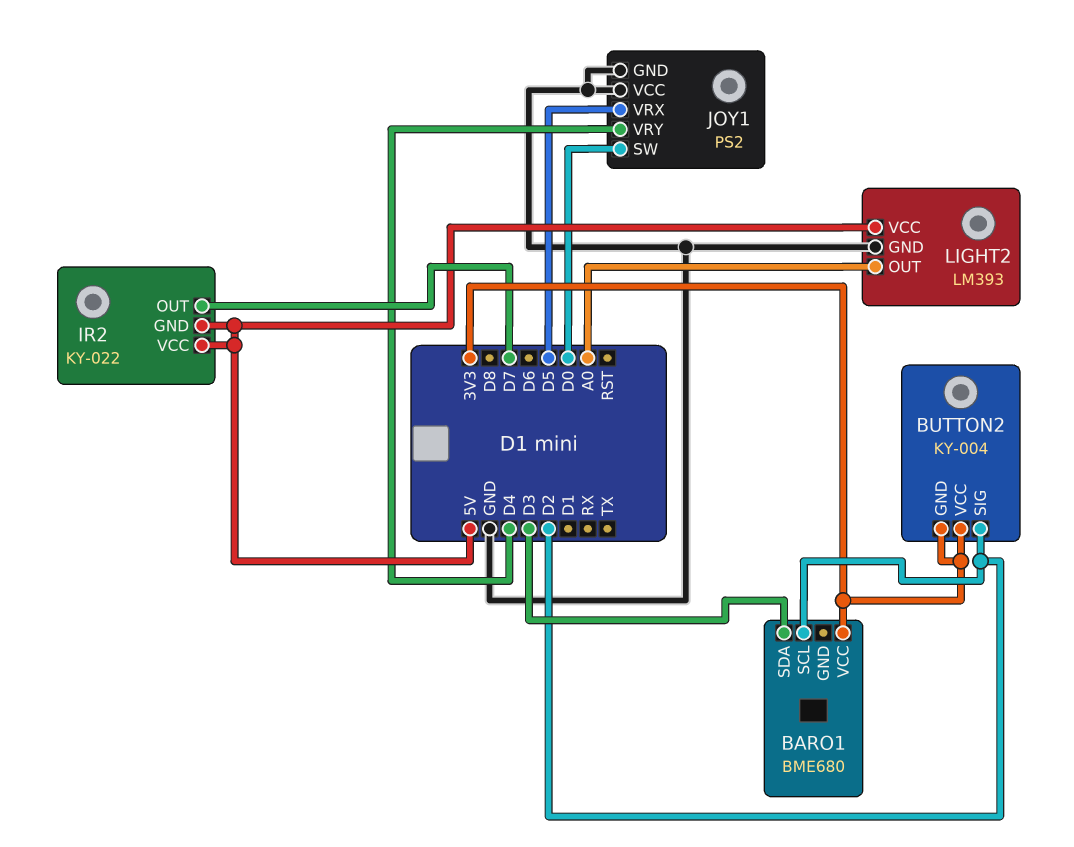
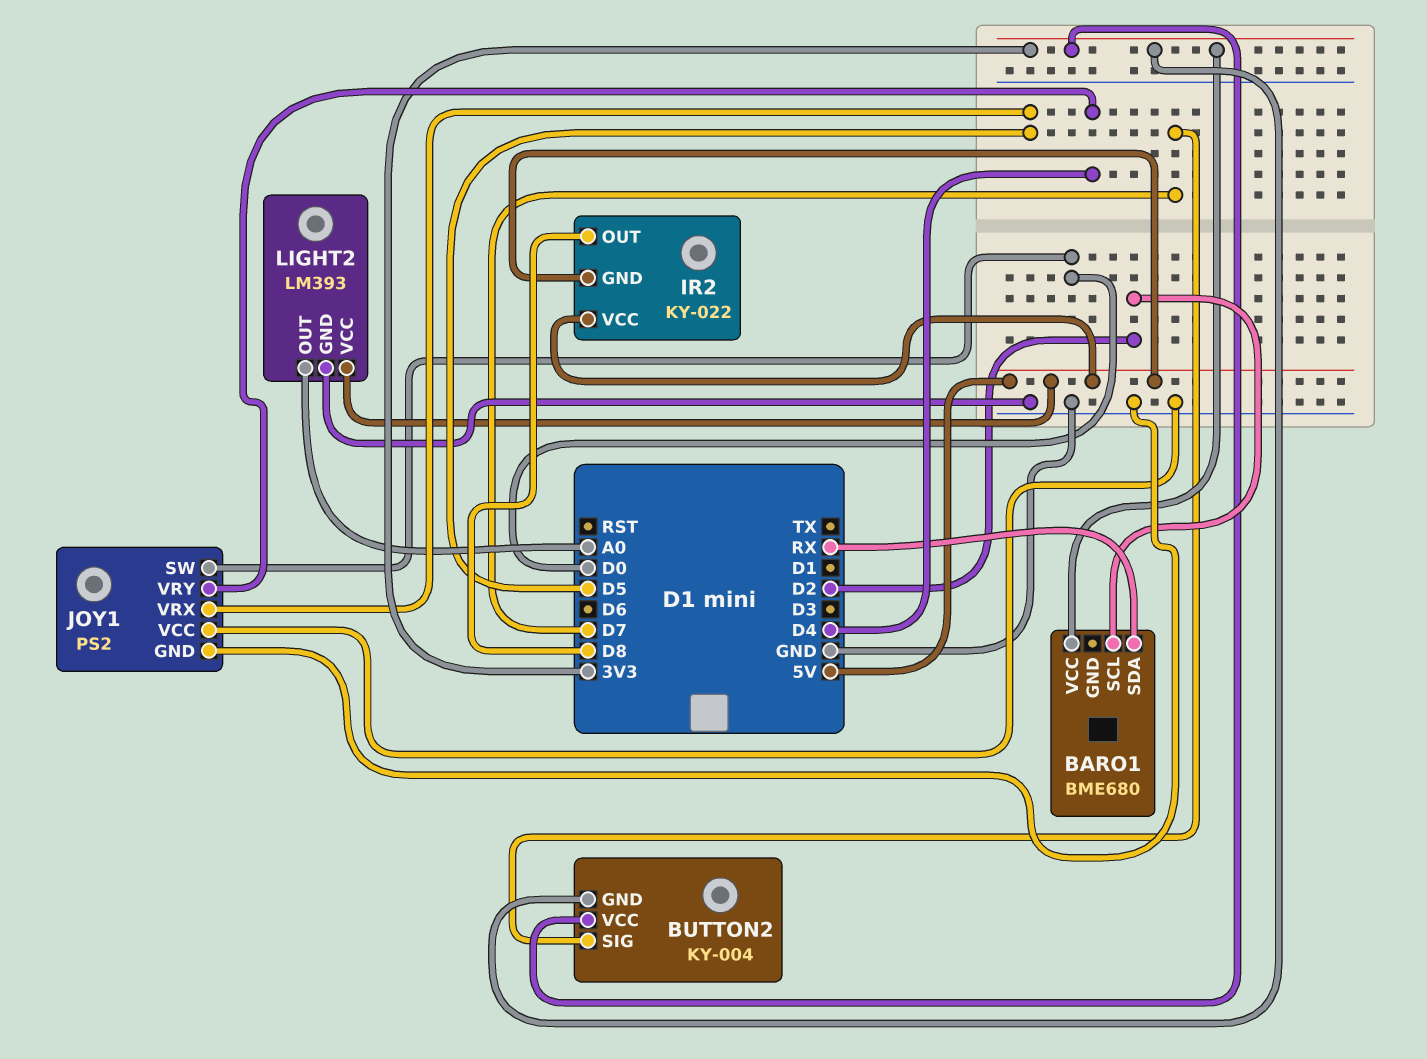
BARO1 pin SDA: D3 -> RX
BUTTON2 pin SIG: D2 -> D7
IR2 pin OUT: D7 -> D8

